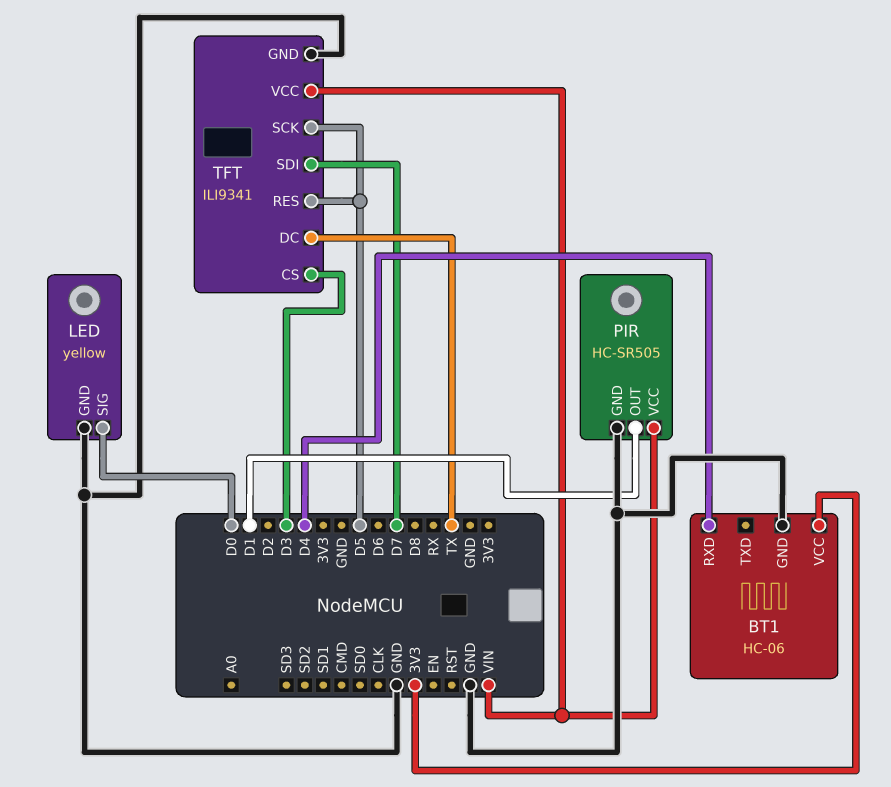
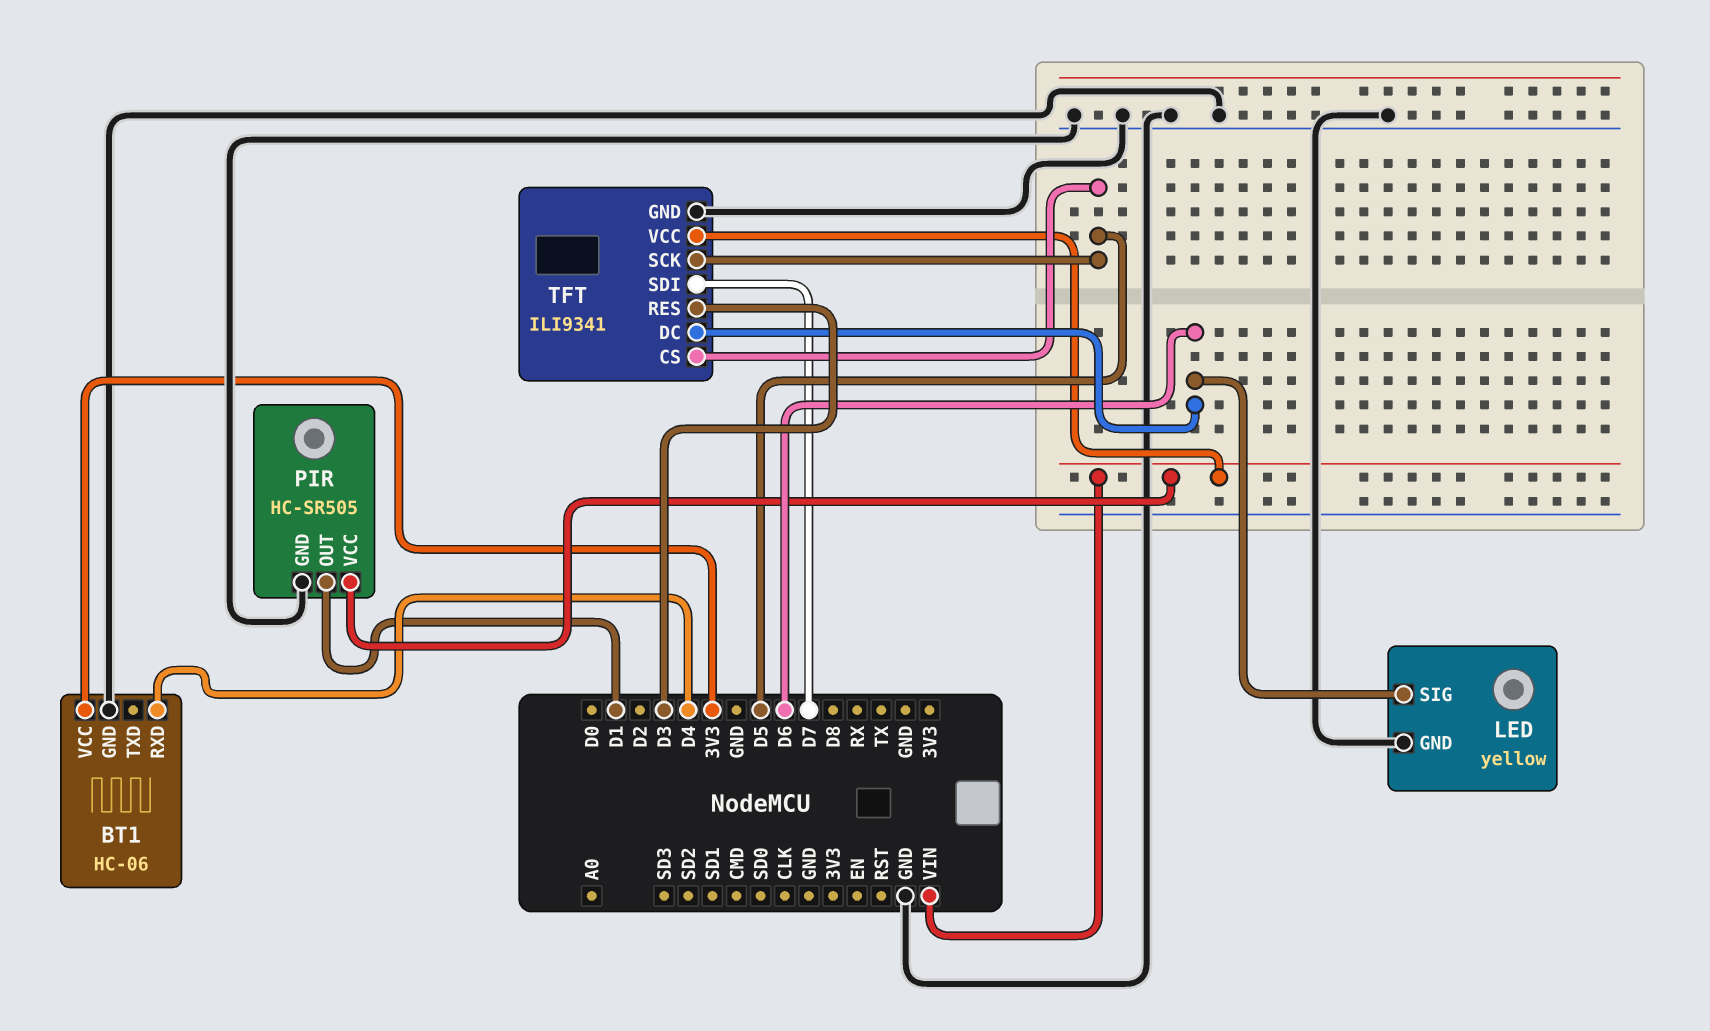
LED pin SIG: D0 -> D6
TFT pin CS: D3 -> D5
TFT pin DC: TX -> D6
TFT pin RES: D5 -> D3

